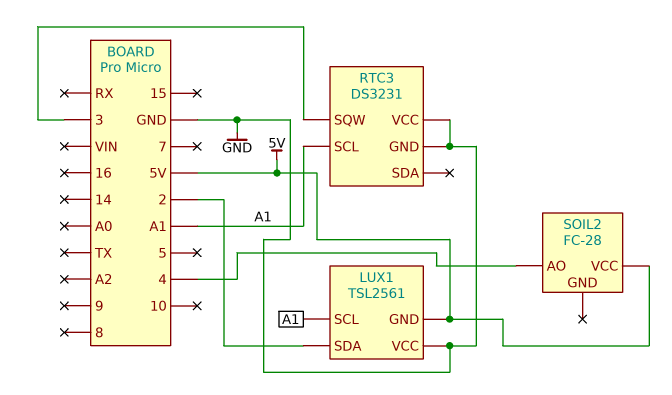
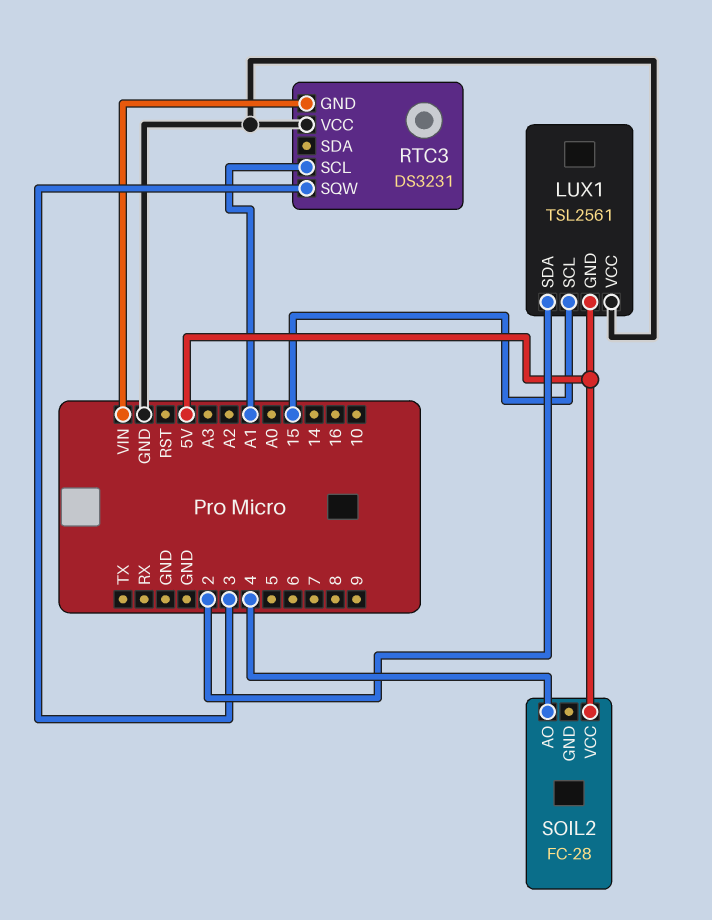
LUX1 pin SCL: A1 -> 15
RTC3 pin GND: GND -> VIN

